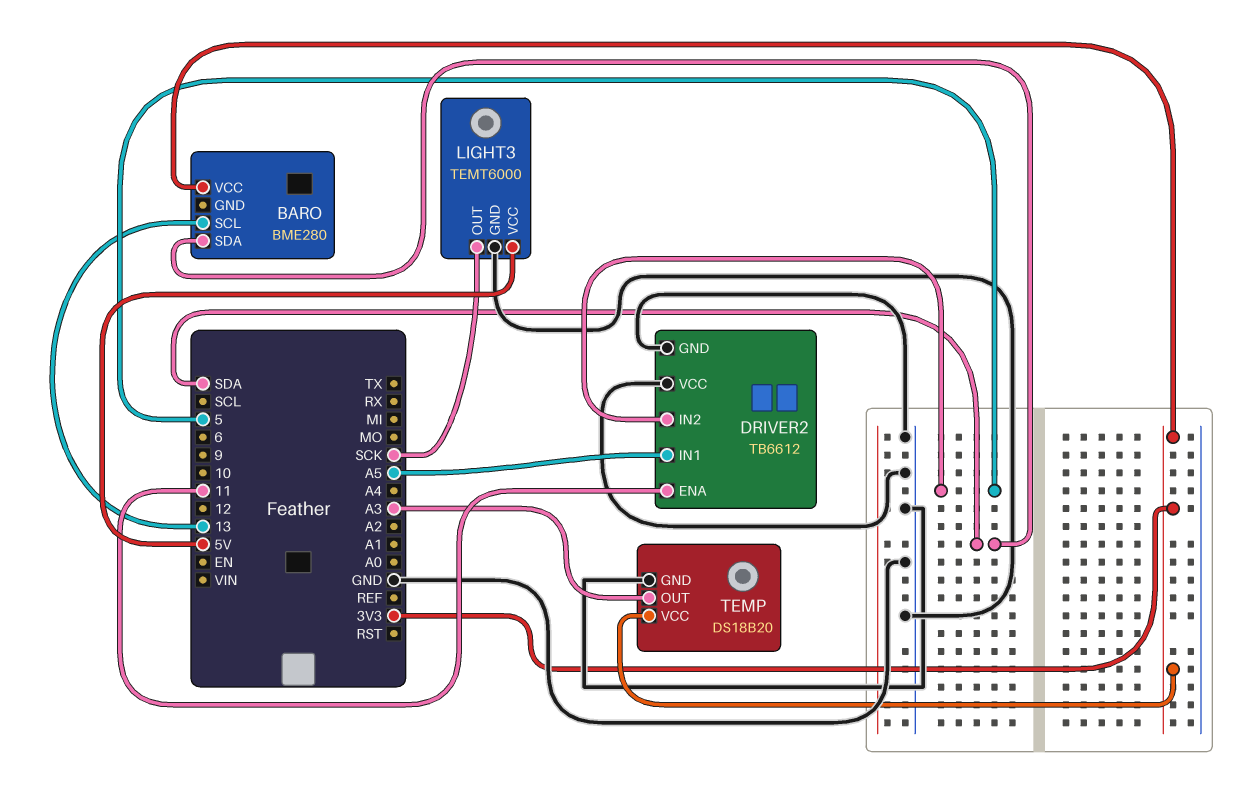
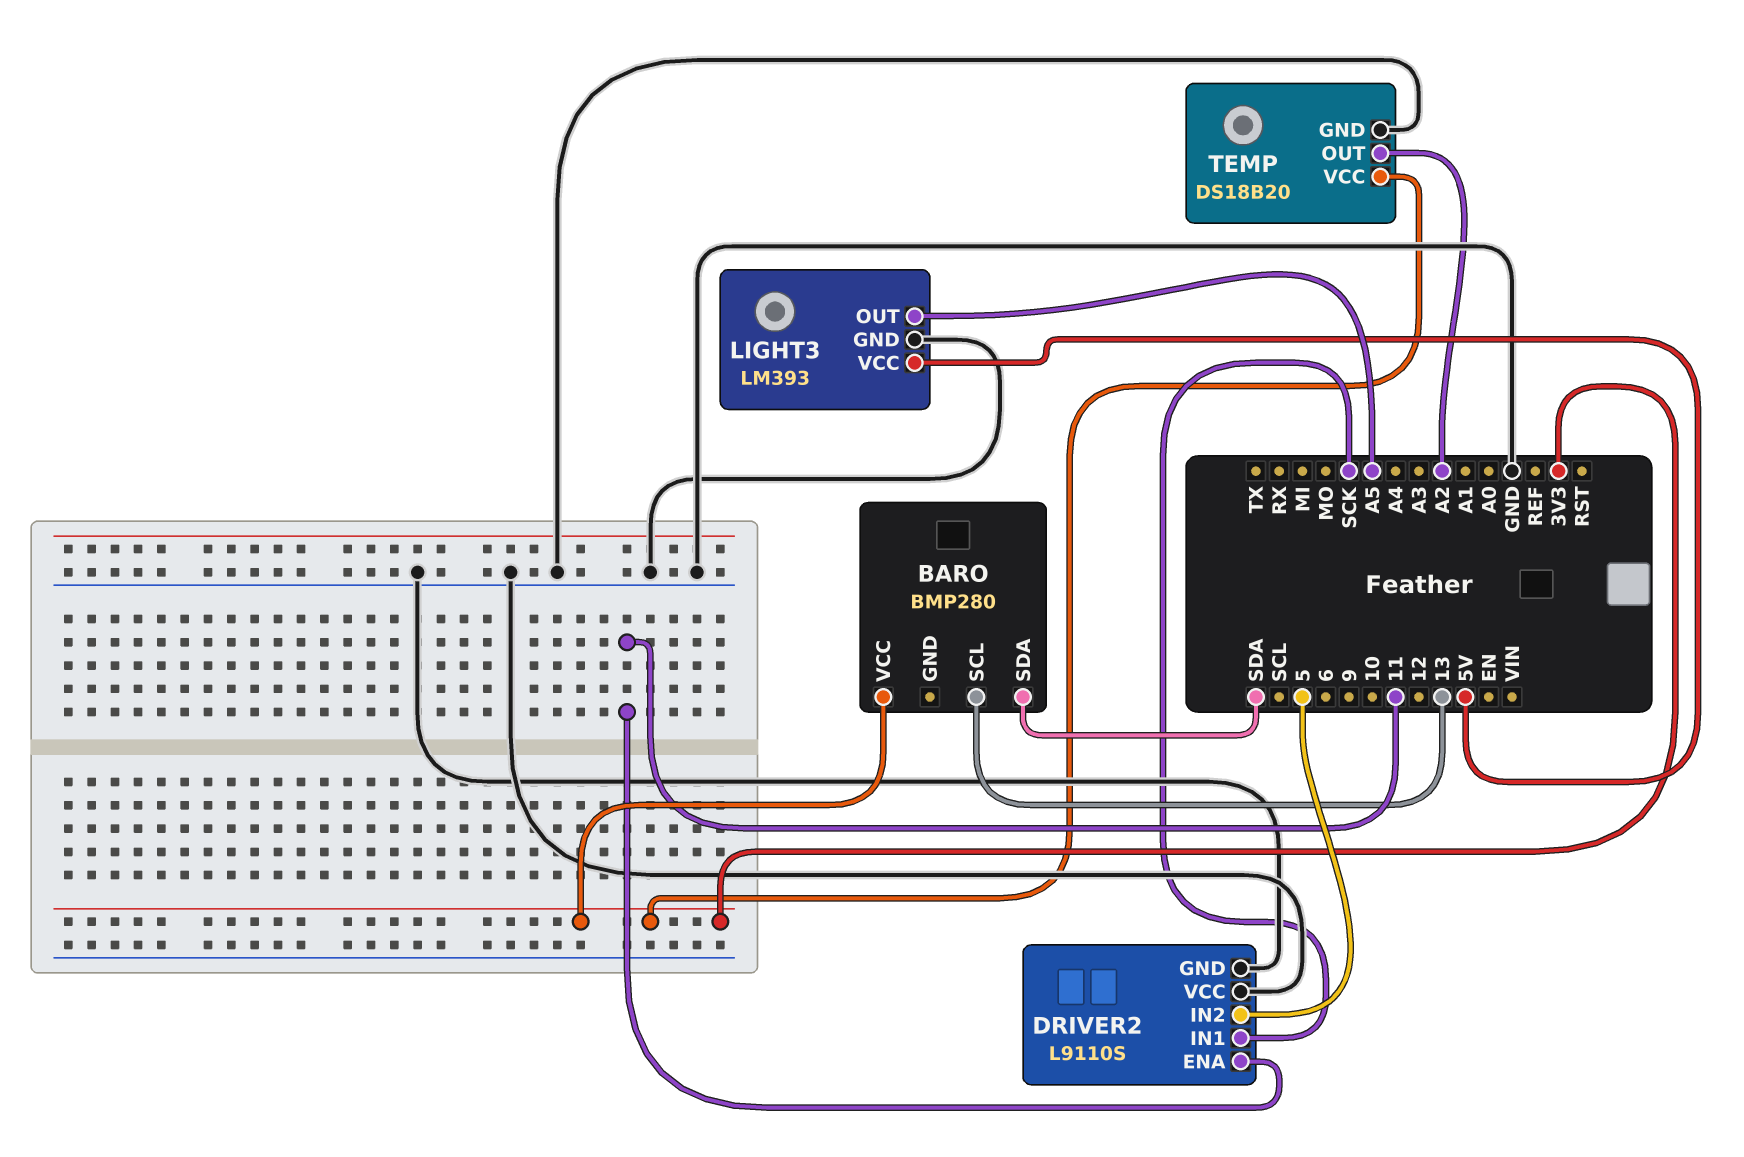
BARO: BME280 -> BMP280
DRIVER2: TB6612 -> L9110S
DRIVER2 pin IN1: A5 -> SCK
LIGHT3: TEMT6000 -> LM393
LIGHT3 pin OUT: SCK -> A5
TEMP pin OUT: A3 -> A2

